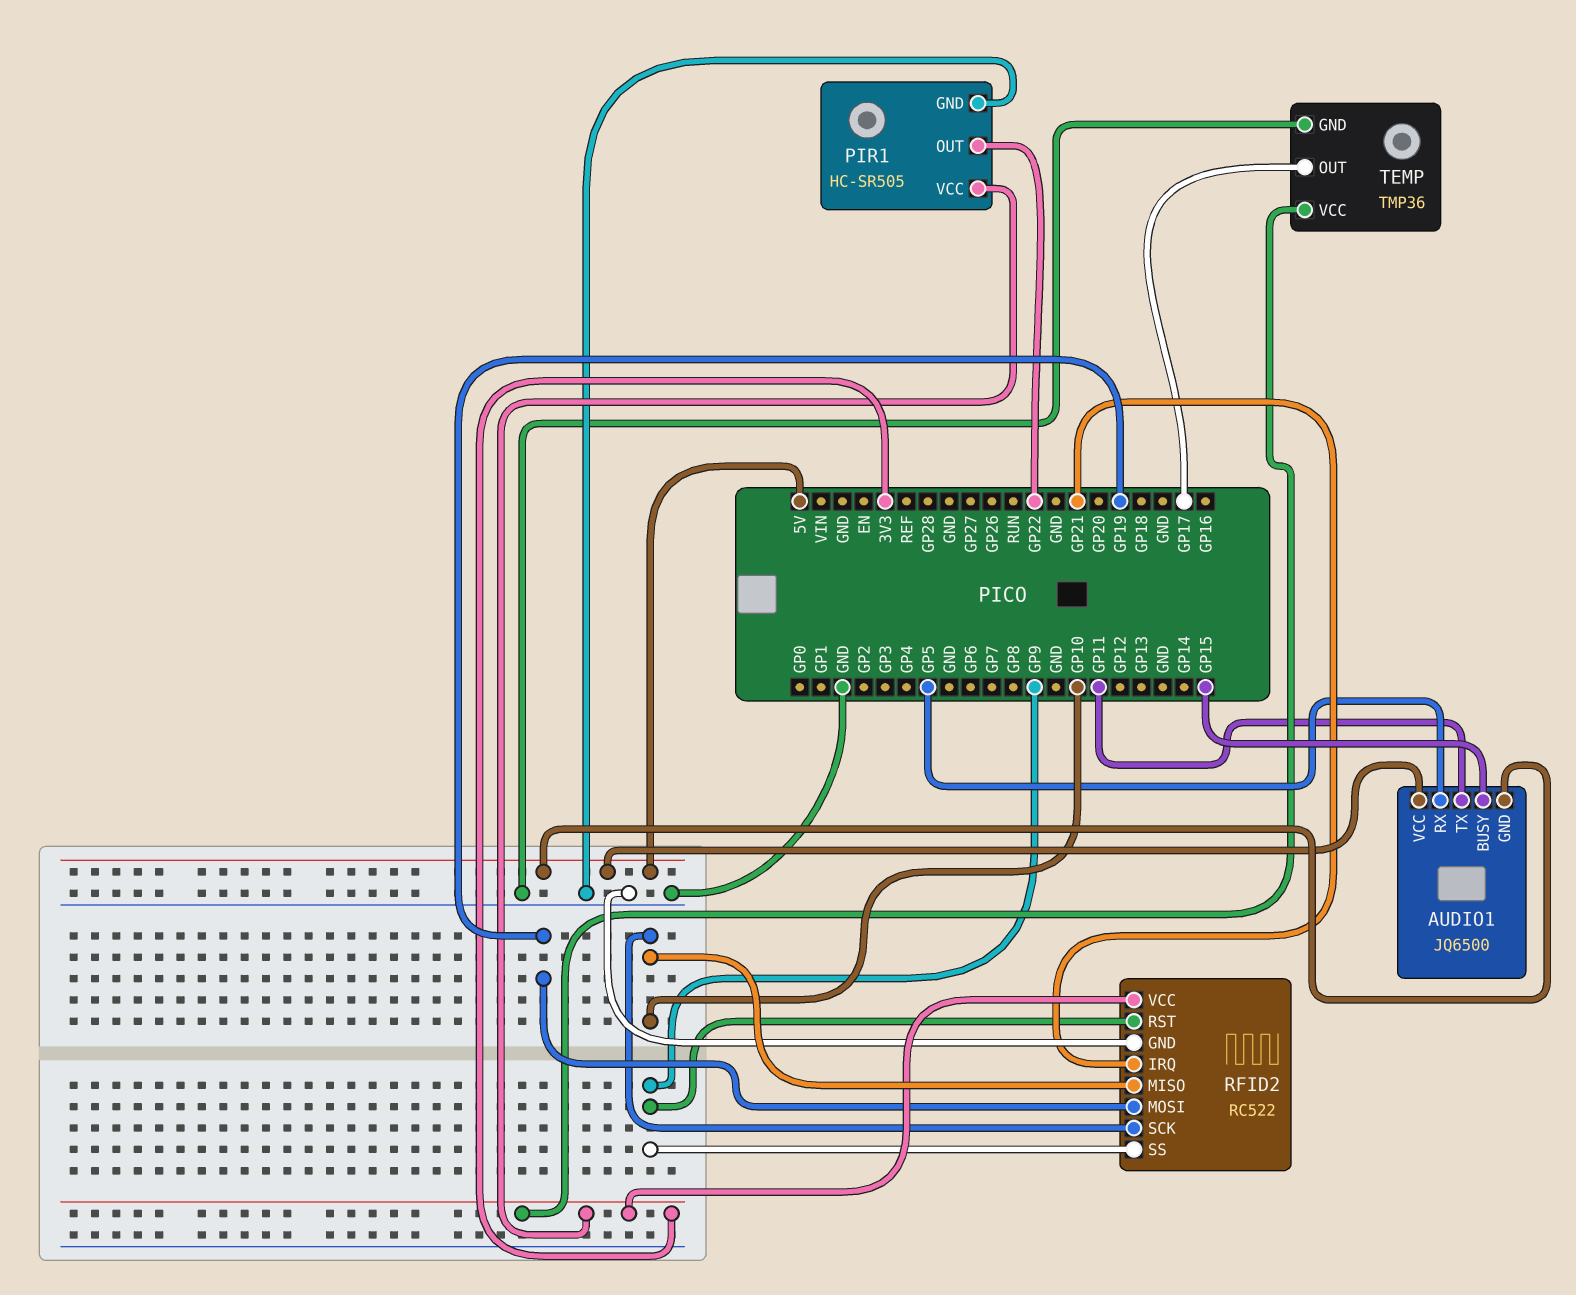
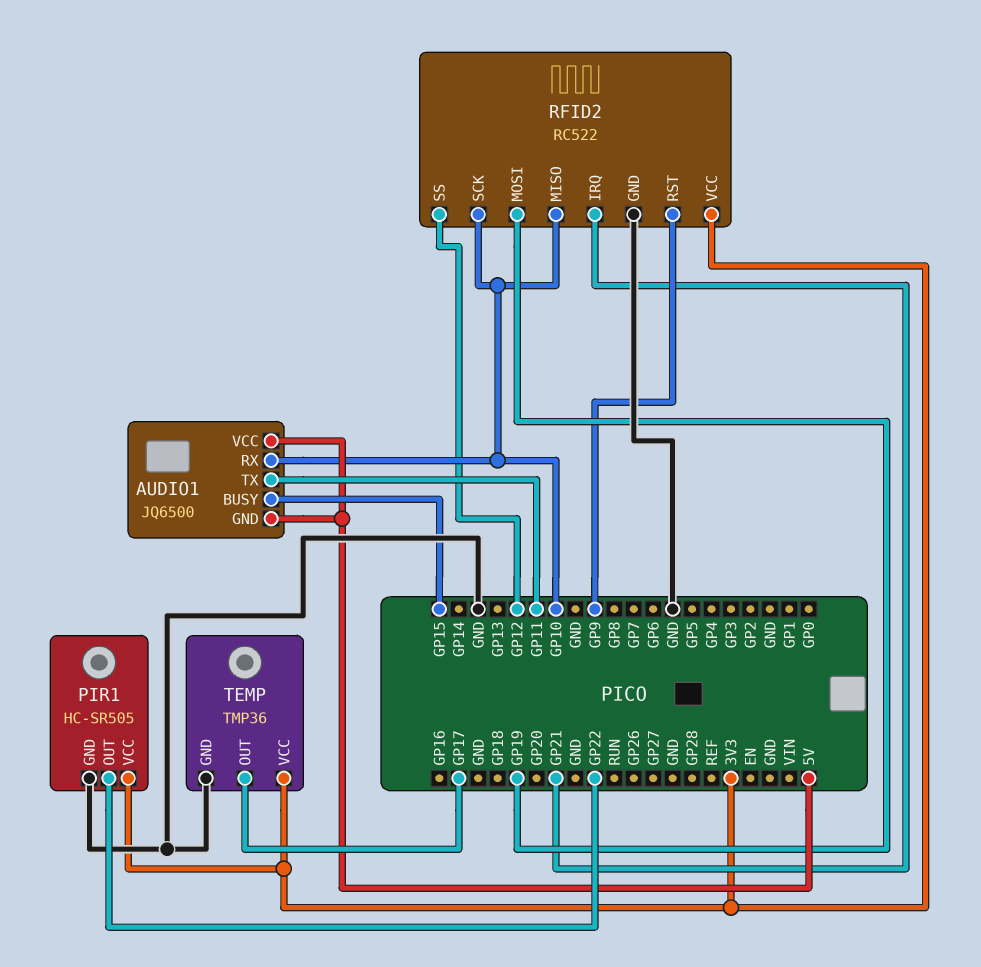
AUDIO1 pin RX: GP5 -> GP10
RFID2 pin SS: GP9 -> GP12

